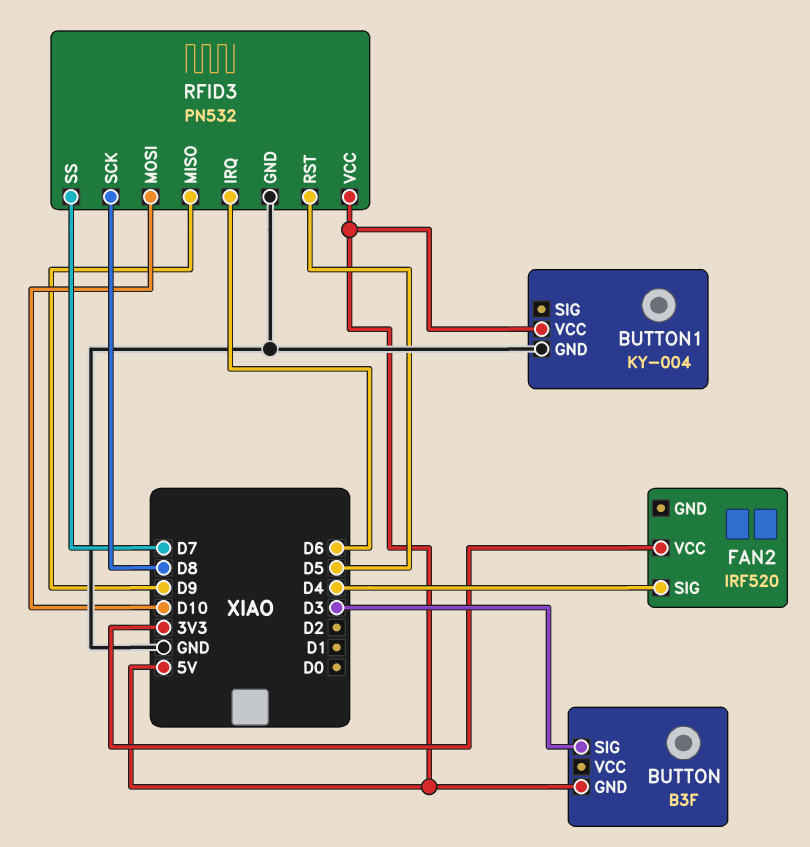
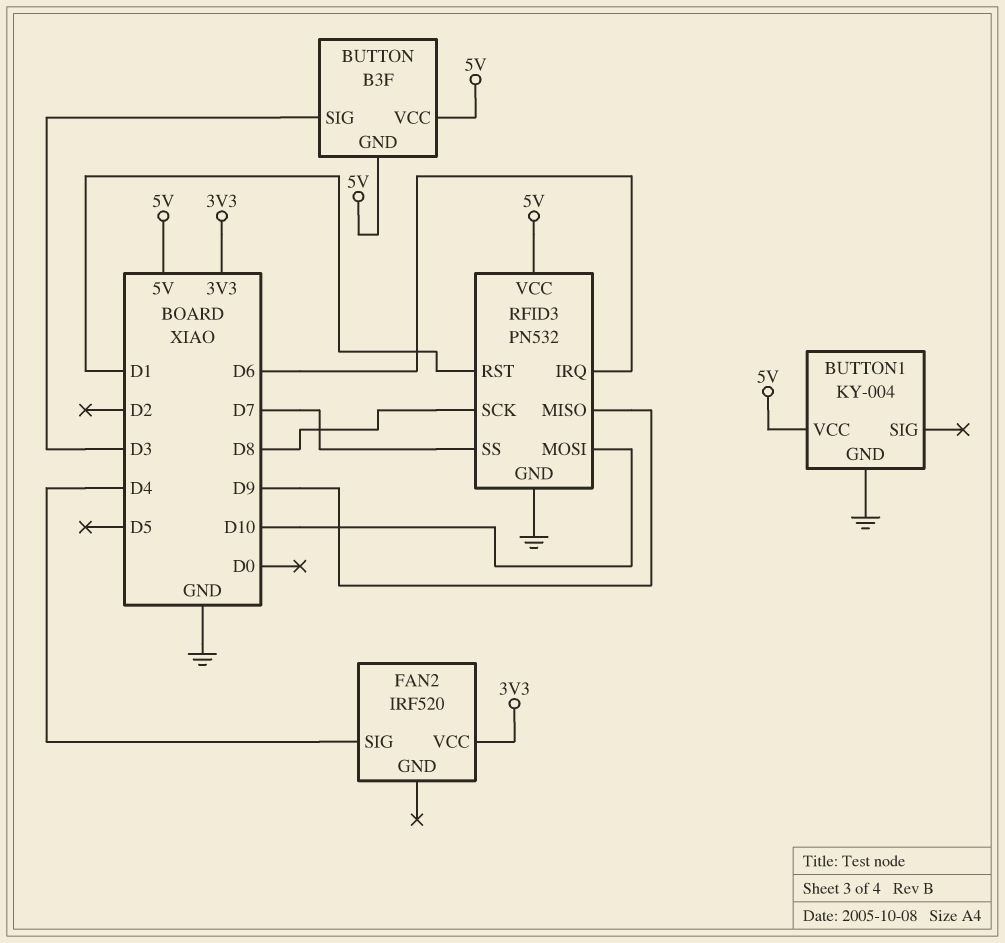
BUTTON pin VCC: none -> 5V
RFID3 pin RST: D5 -> D1

